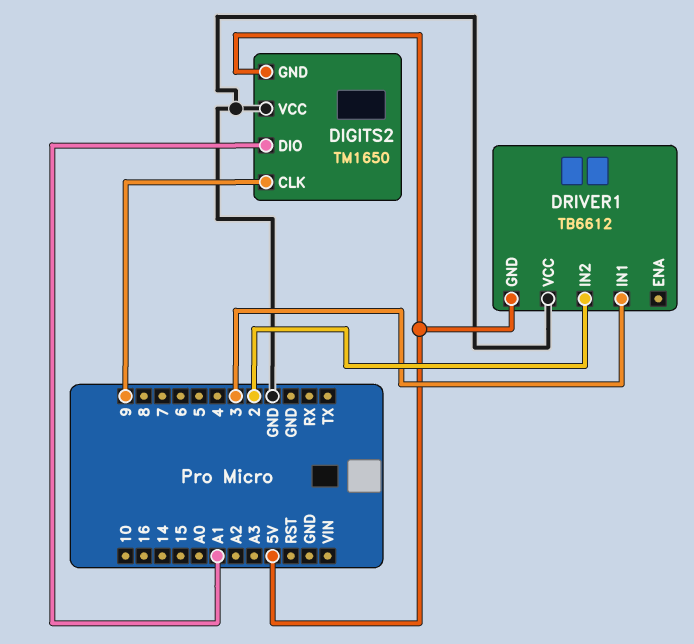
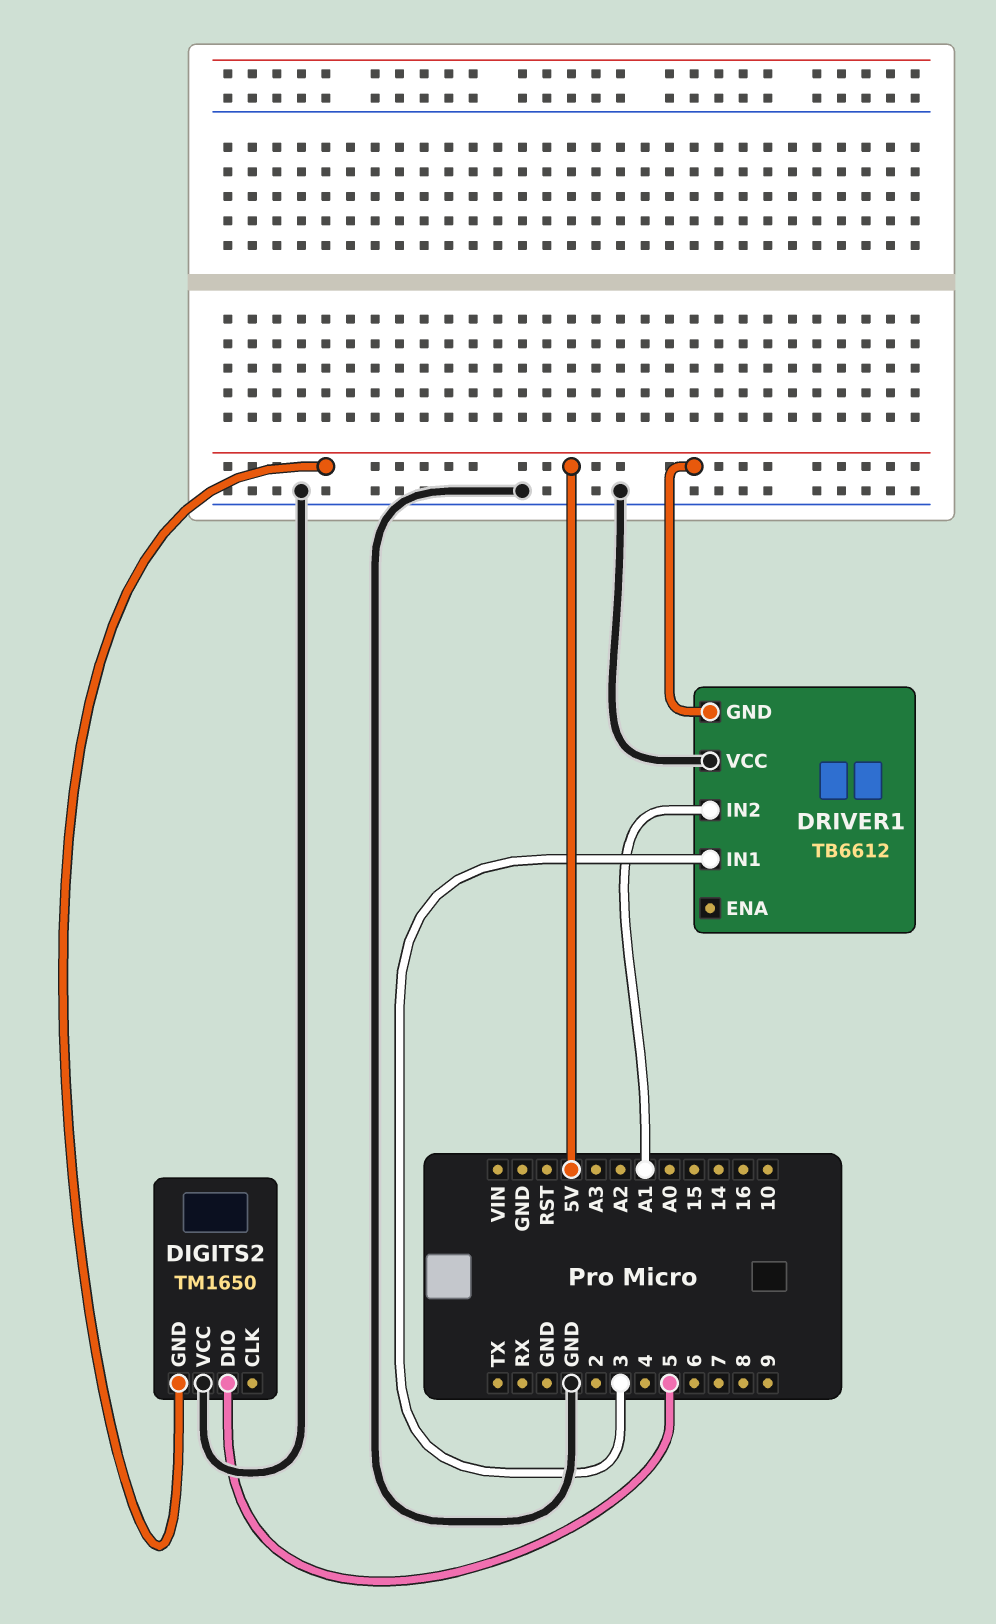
DIGITS2 pin CLK: 9 -> none
DIGITS2 pin DIO: A1 -> 5
DRIVER1 pin IN2: 2 -> A1

